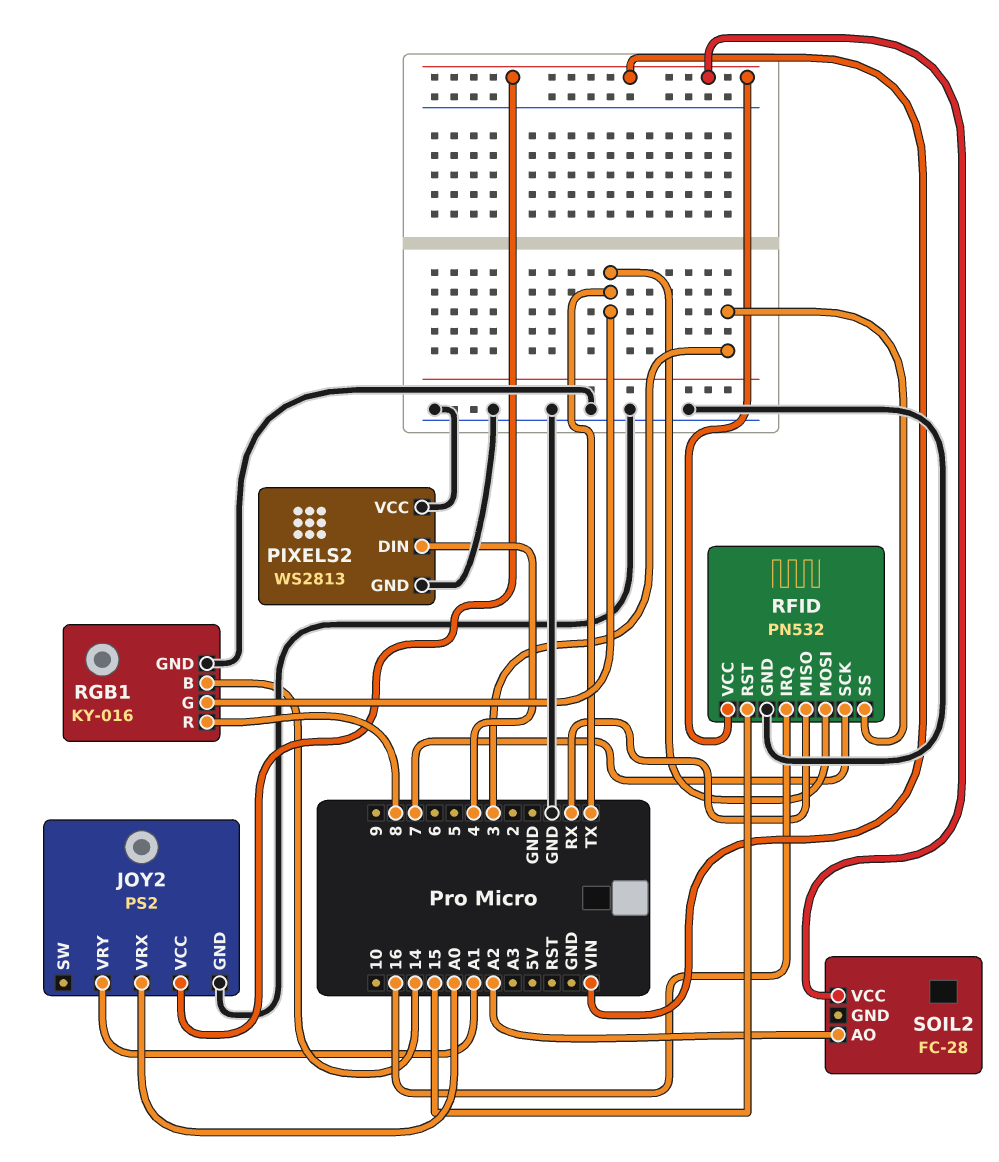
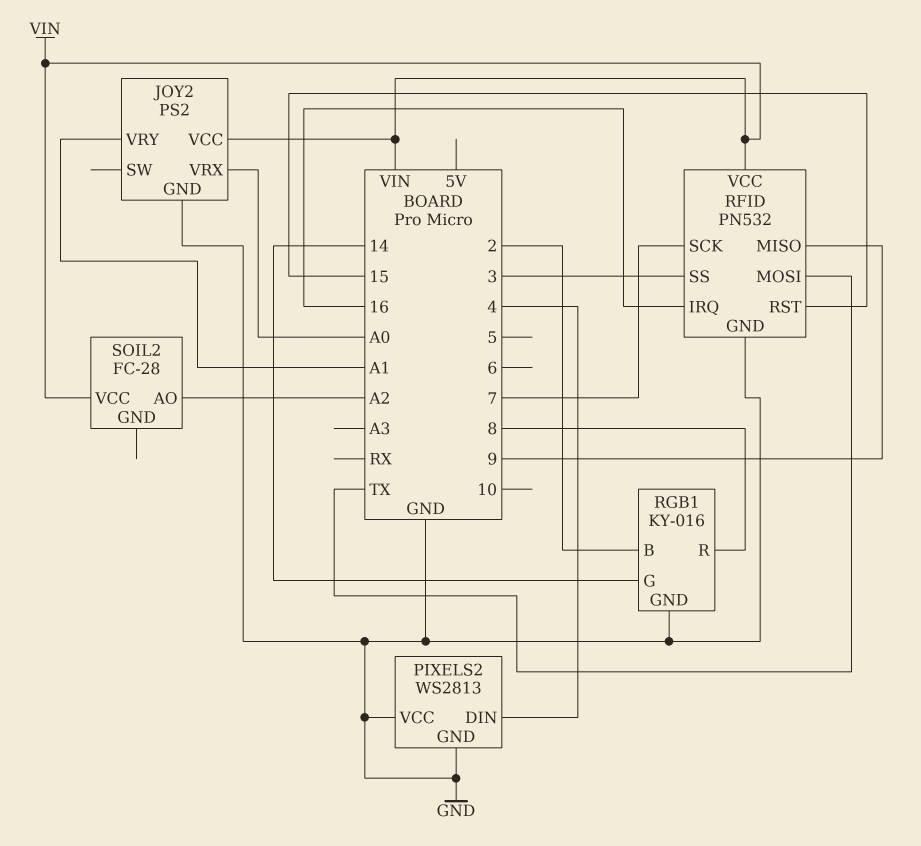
RFID pin MISO: RX -> 9
RGB1 pin B: 14 -> 2
RGB1 pin G: TX -> 14

